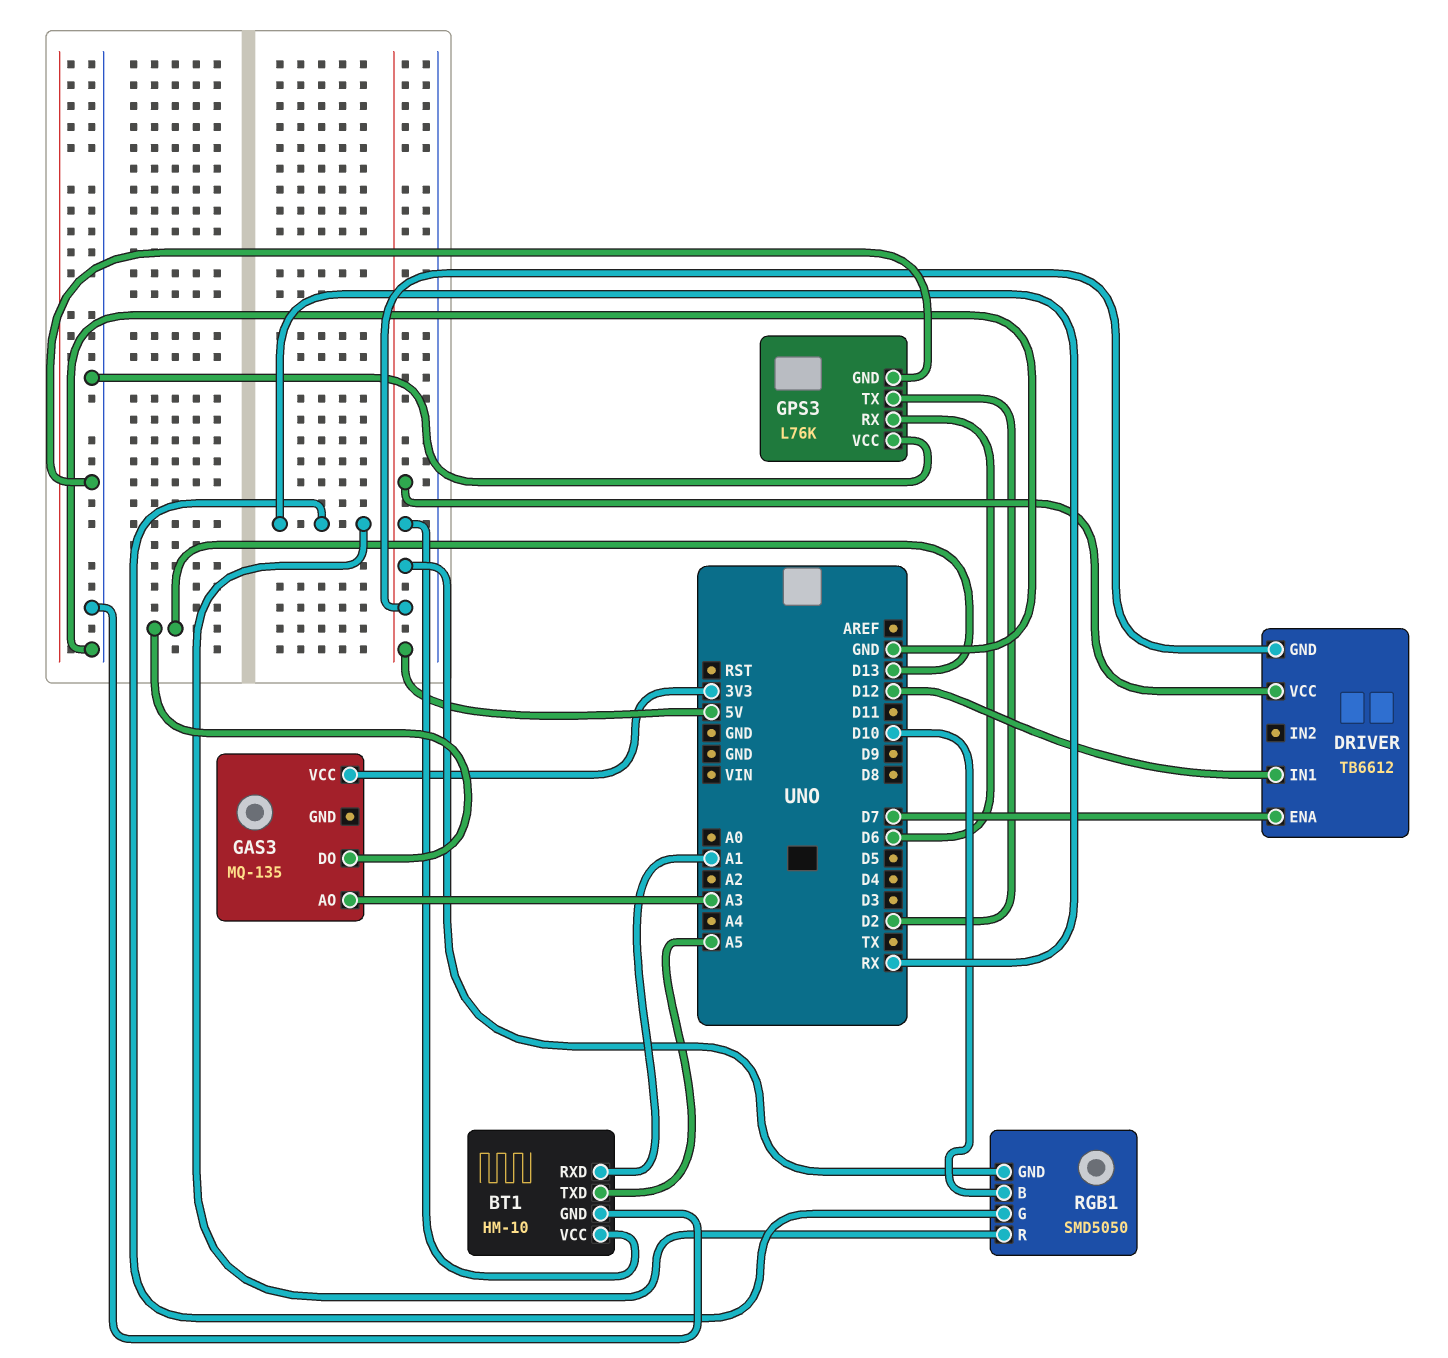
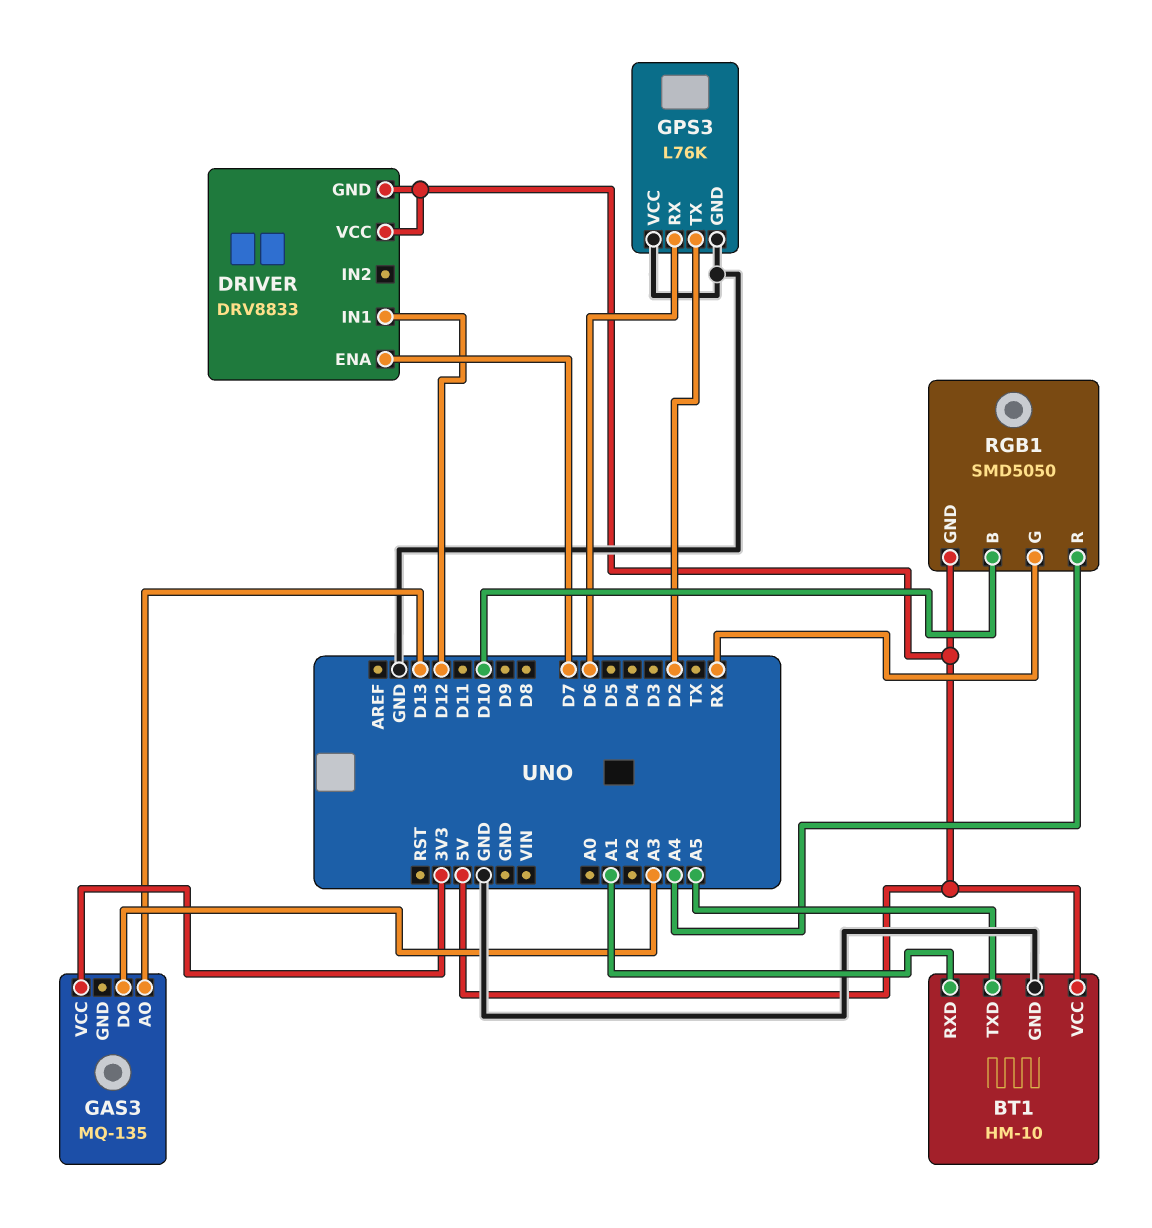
DRIVER: TB6612 -> DRV8833
GAS3 pin AO: A3 -> D13
GAS3 pin DO: D13 -> A3
RGB1 pin R: RX -> A4

